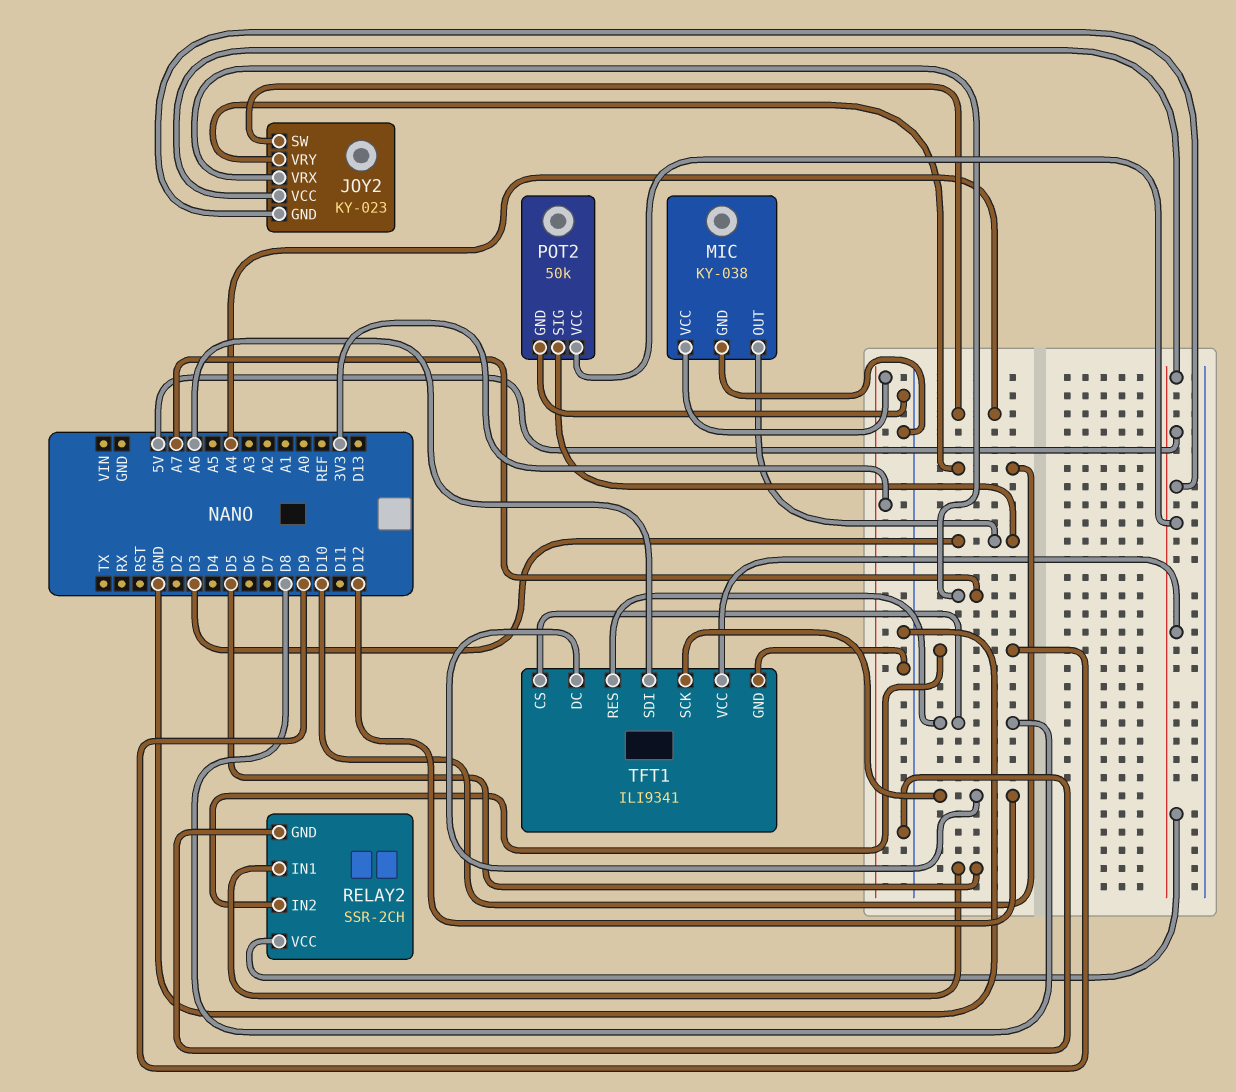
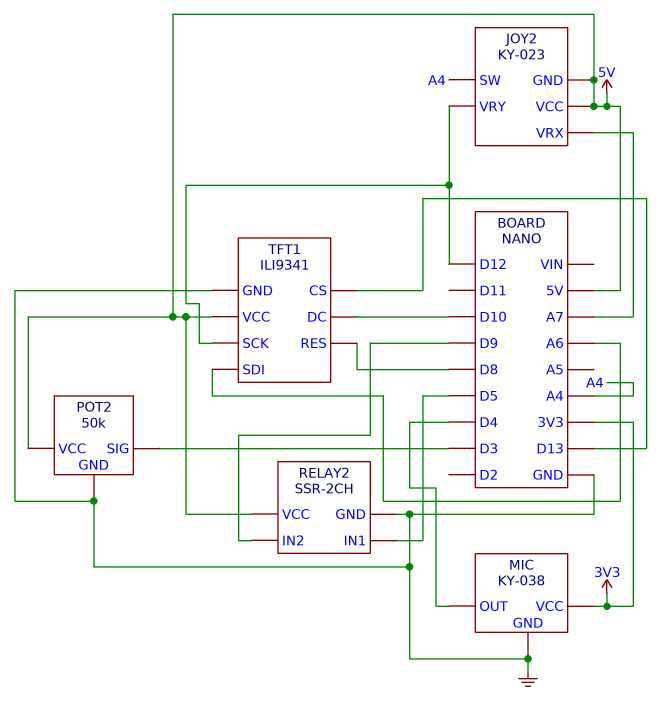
JOY2 pin VRY: D10 -> D12
MIC pin OUT: D3 -> D4
TFT1 pin CS: D8 -> D13
TFT1 pin DC: D12 -> D10

